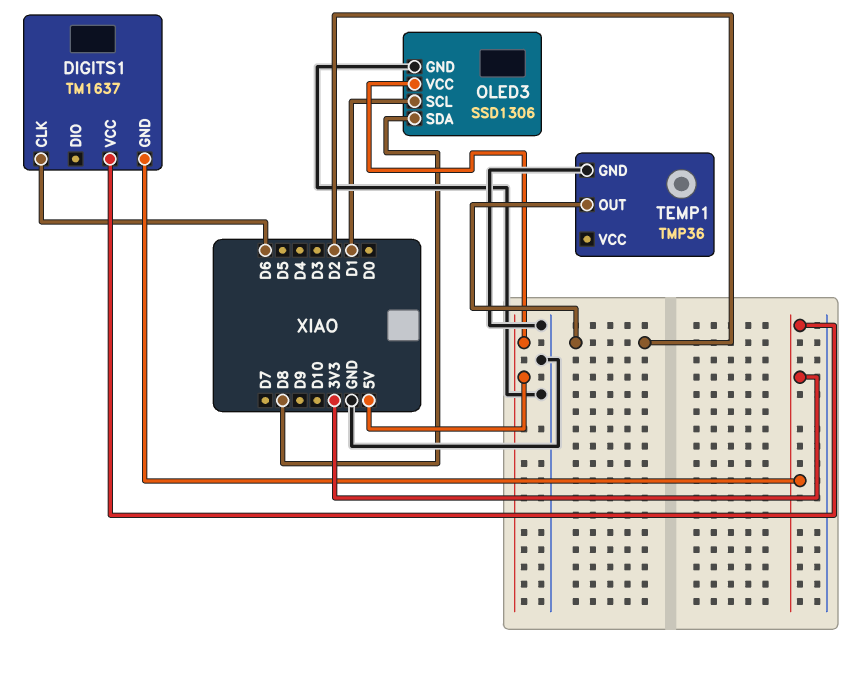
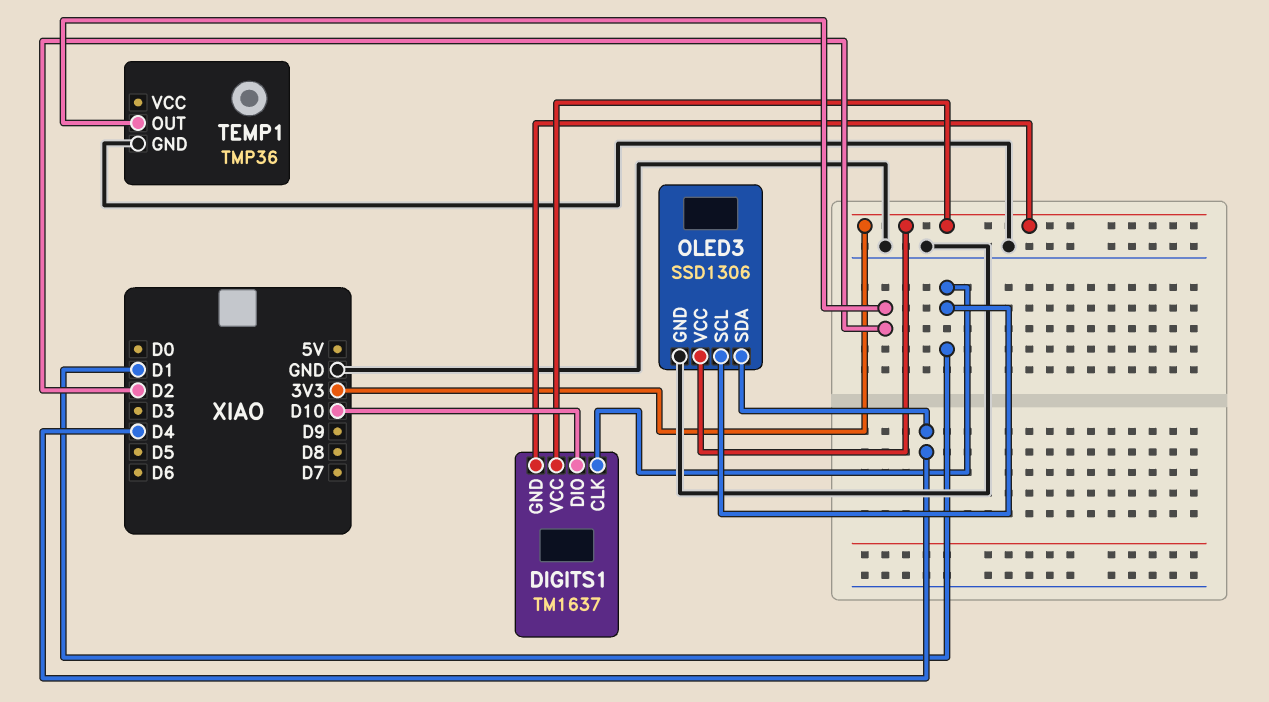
DIGITS1 pin CLK: D6 -> D1
DIGITS1 pin DIO: none -> D10
OLED3 pin SDA: D8 -> D4
OLED3 pin VCC: 5V -> 3V3

